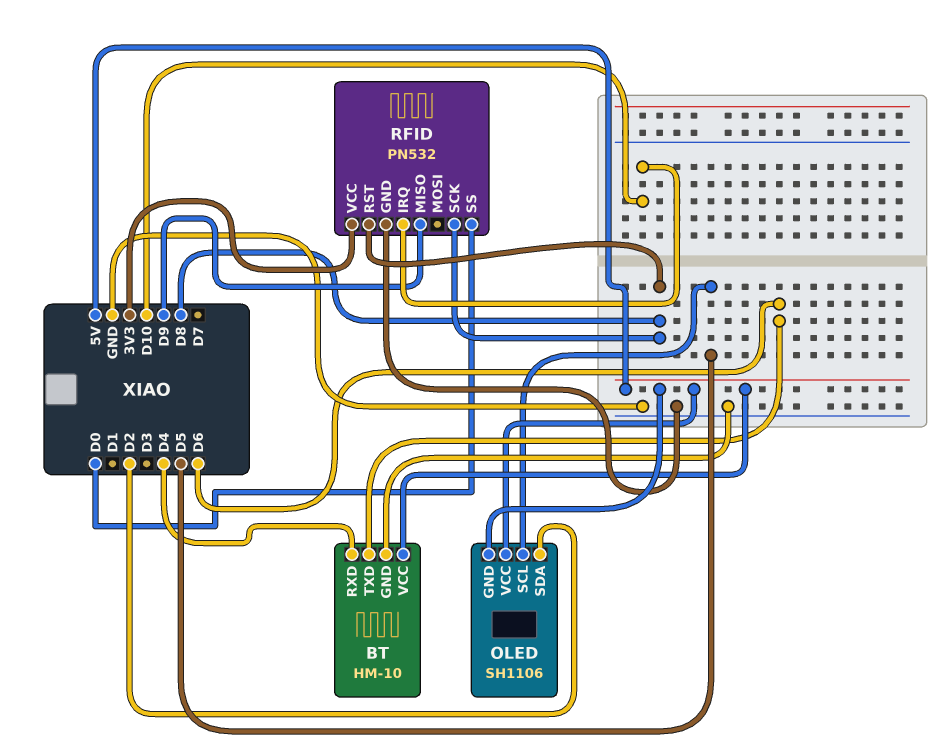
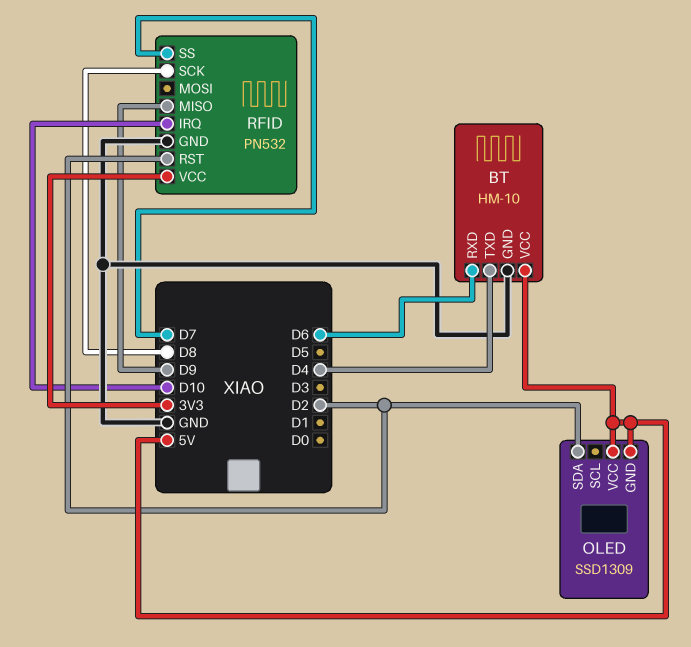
BT pin RXD: D4 -> D6
BT pin TXD: D6 -> D4
OLED: SH1106 -> SSD1309
OLED pin SCL: D5 -> none
RFID pin RST: D8 -> D2
RFID pin SS: D0 -> D7

